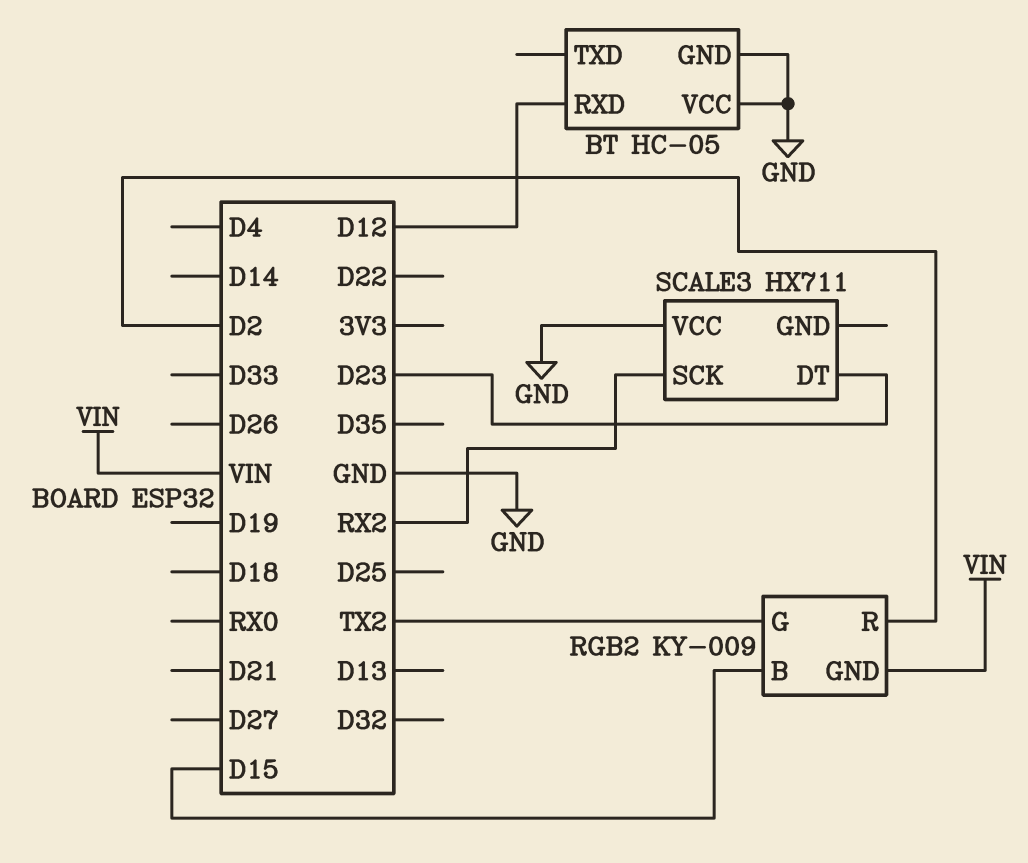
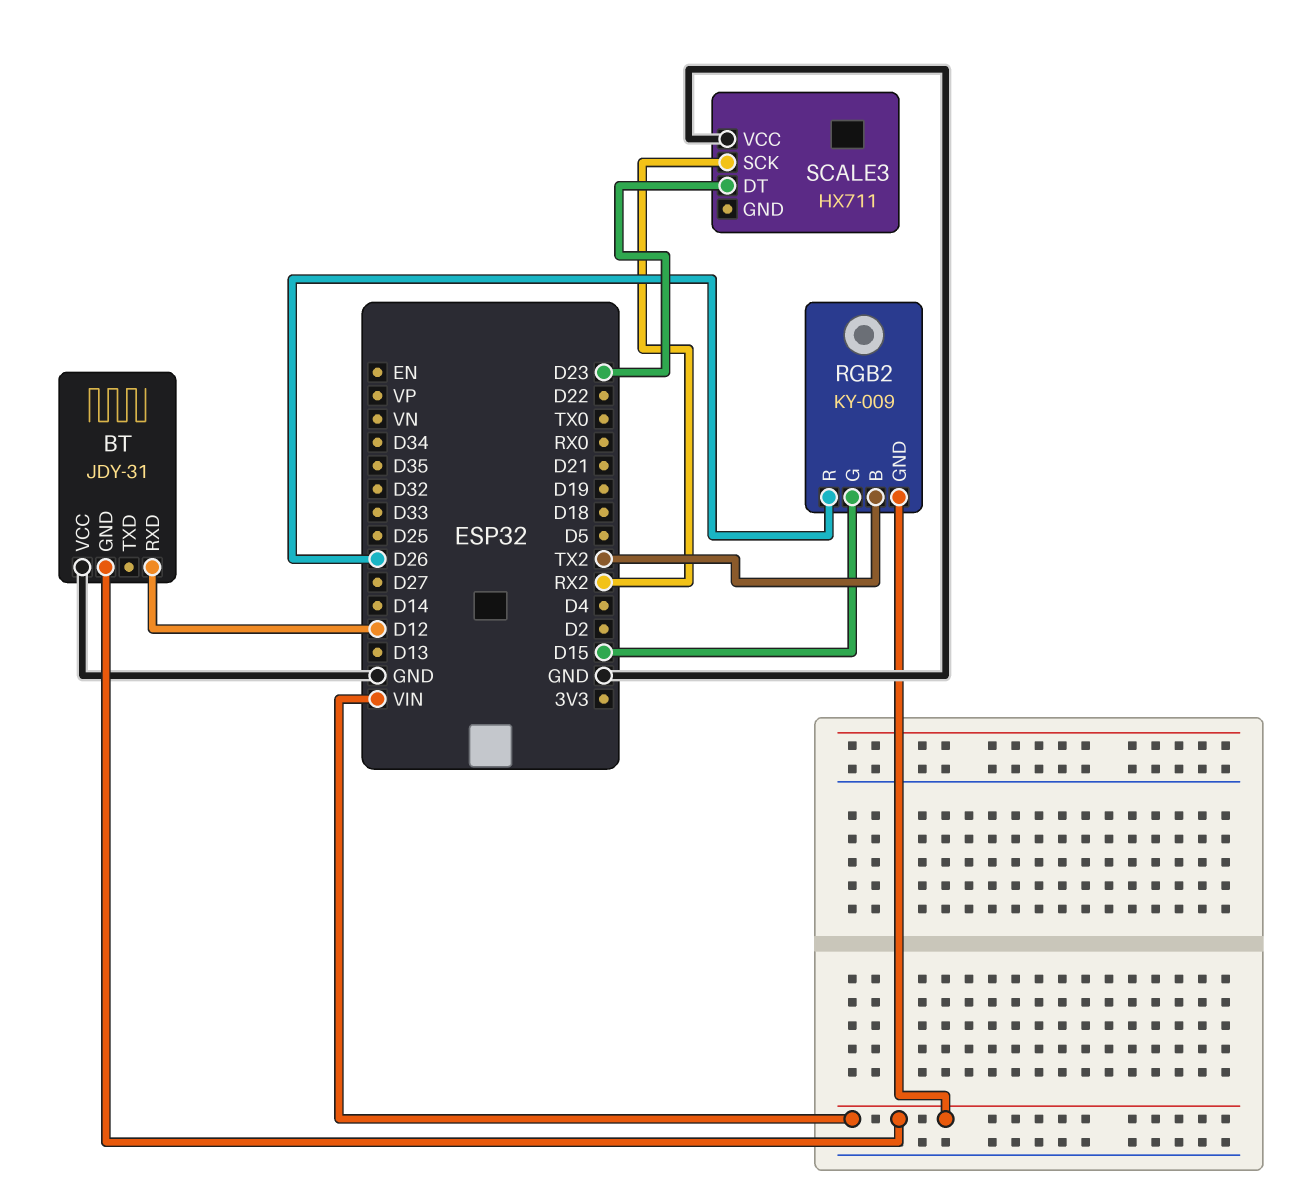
BT: HC-05 -> JDY-31
BT pin GND: GND -> VIN
RGB2 pin B: D15 -> TX2
RGB2 pin G: TX2 -> D15
RGB2 pin R: D2 -> D26

